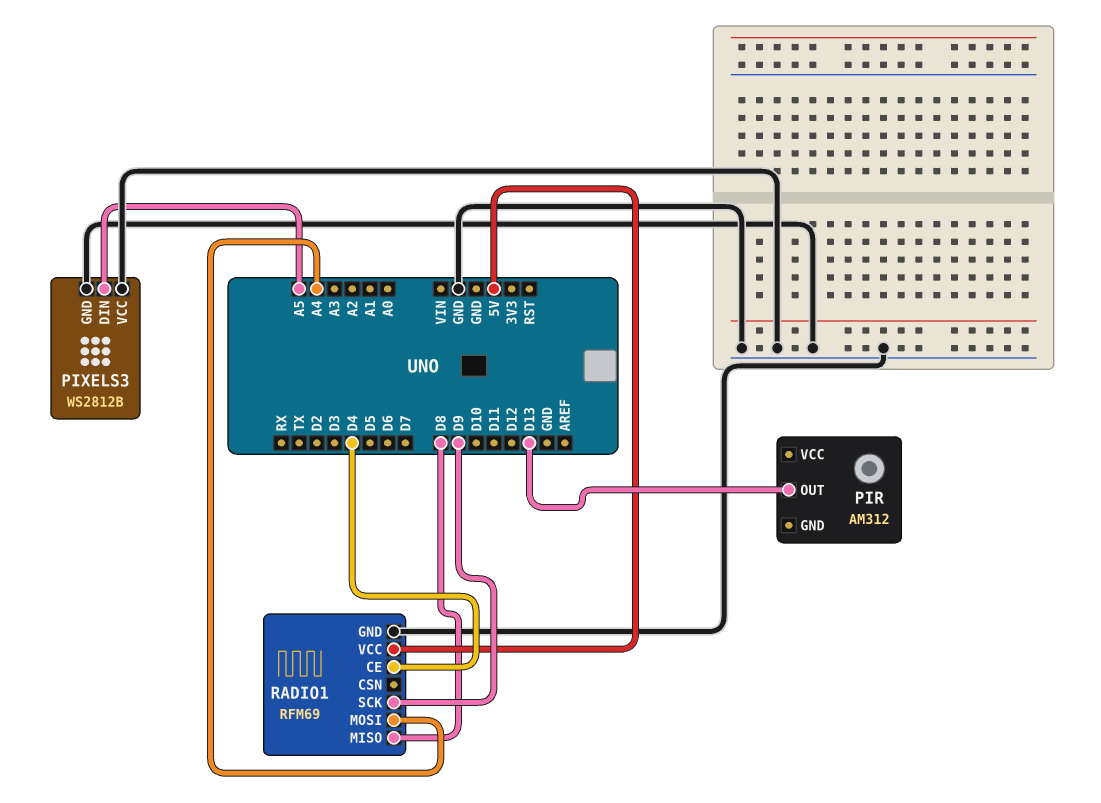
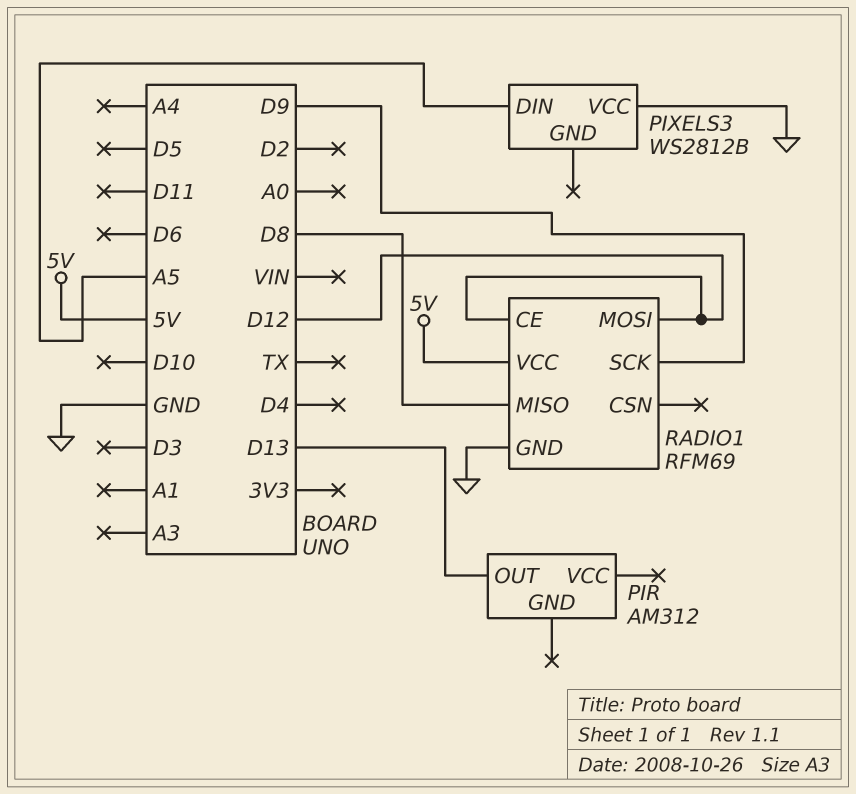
PIXELS3 pin GND: GND -> none
RADIO1 pin CE: D4 -> D12
RADIO1 pin MOSI: A4 -> D12

